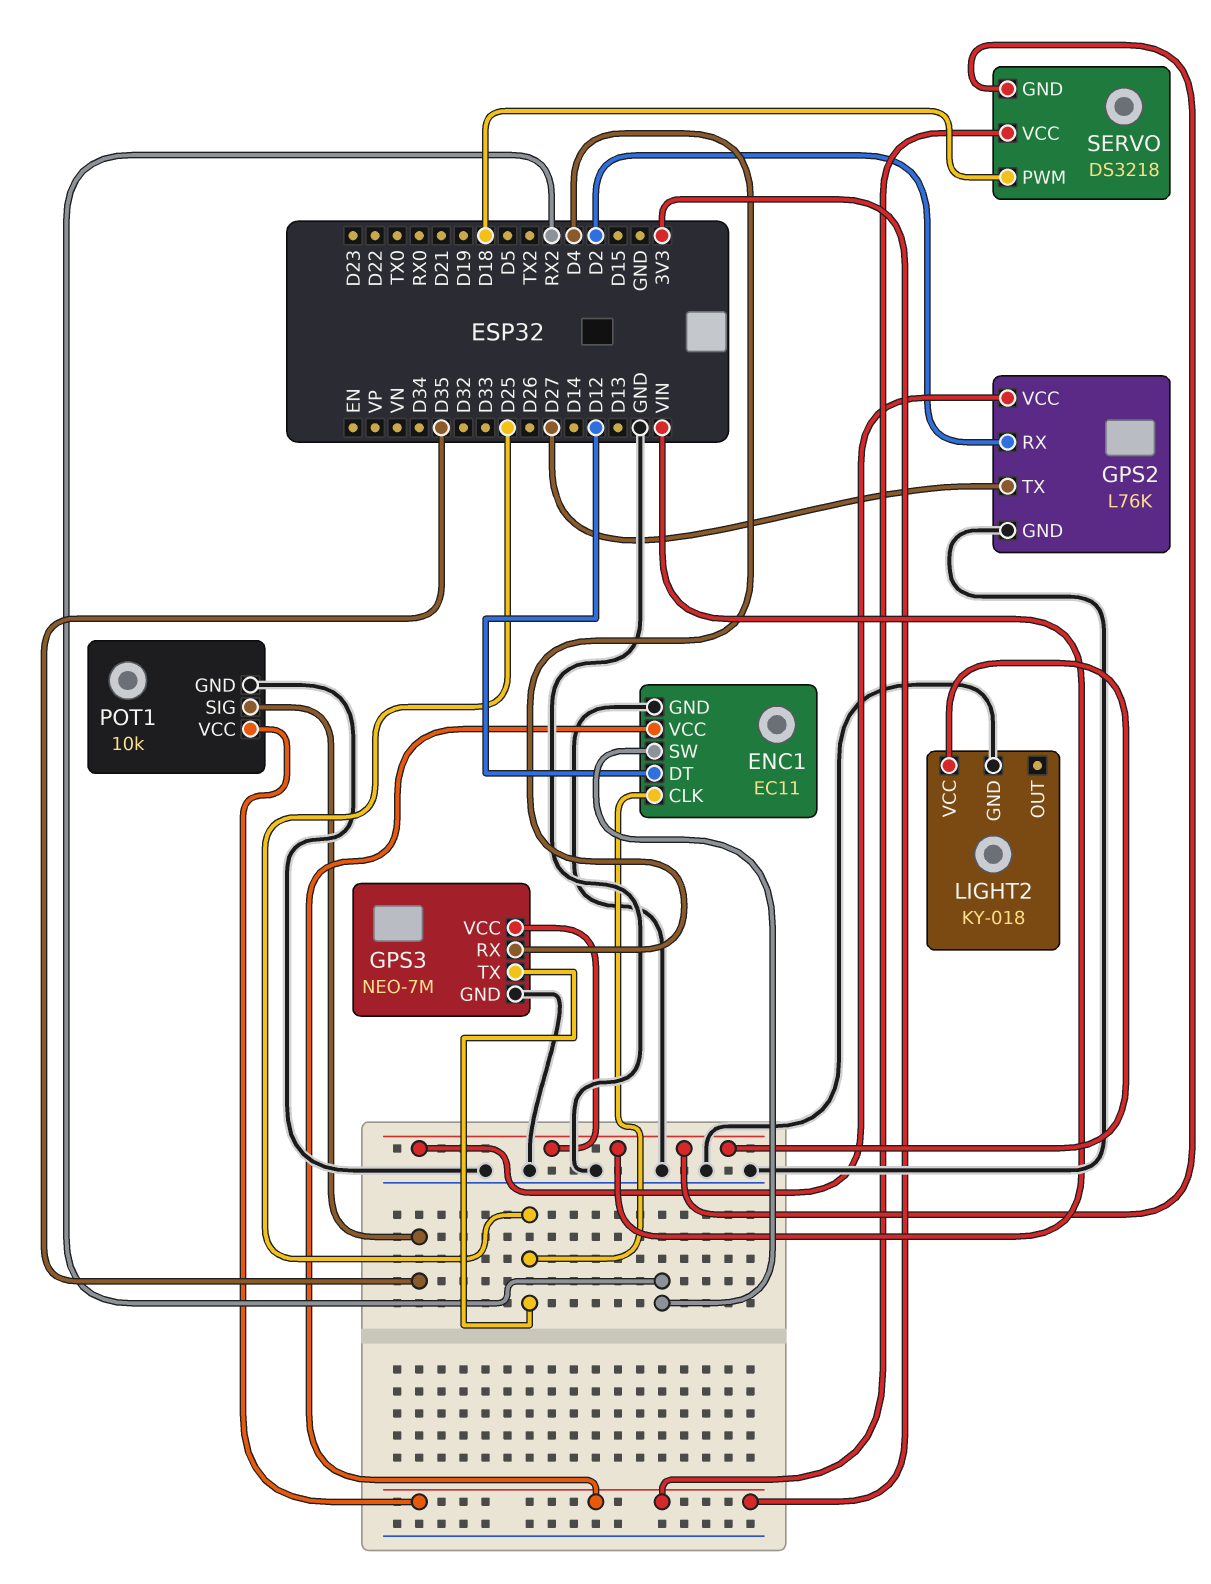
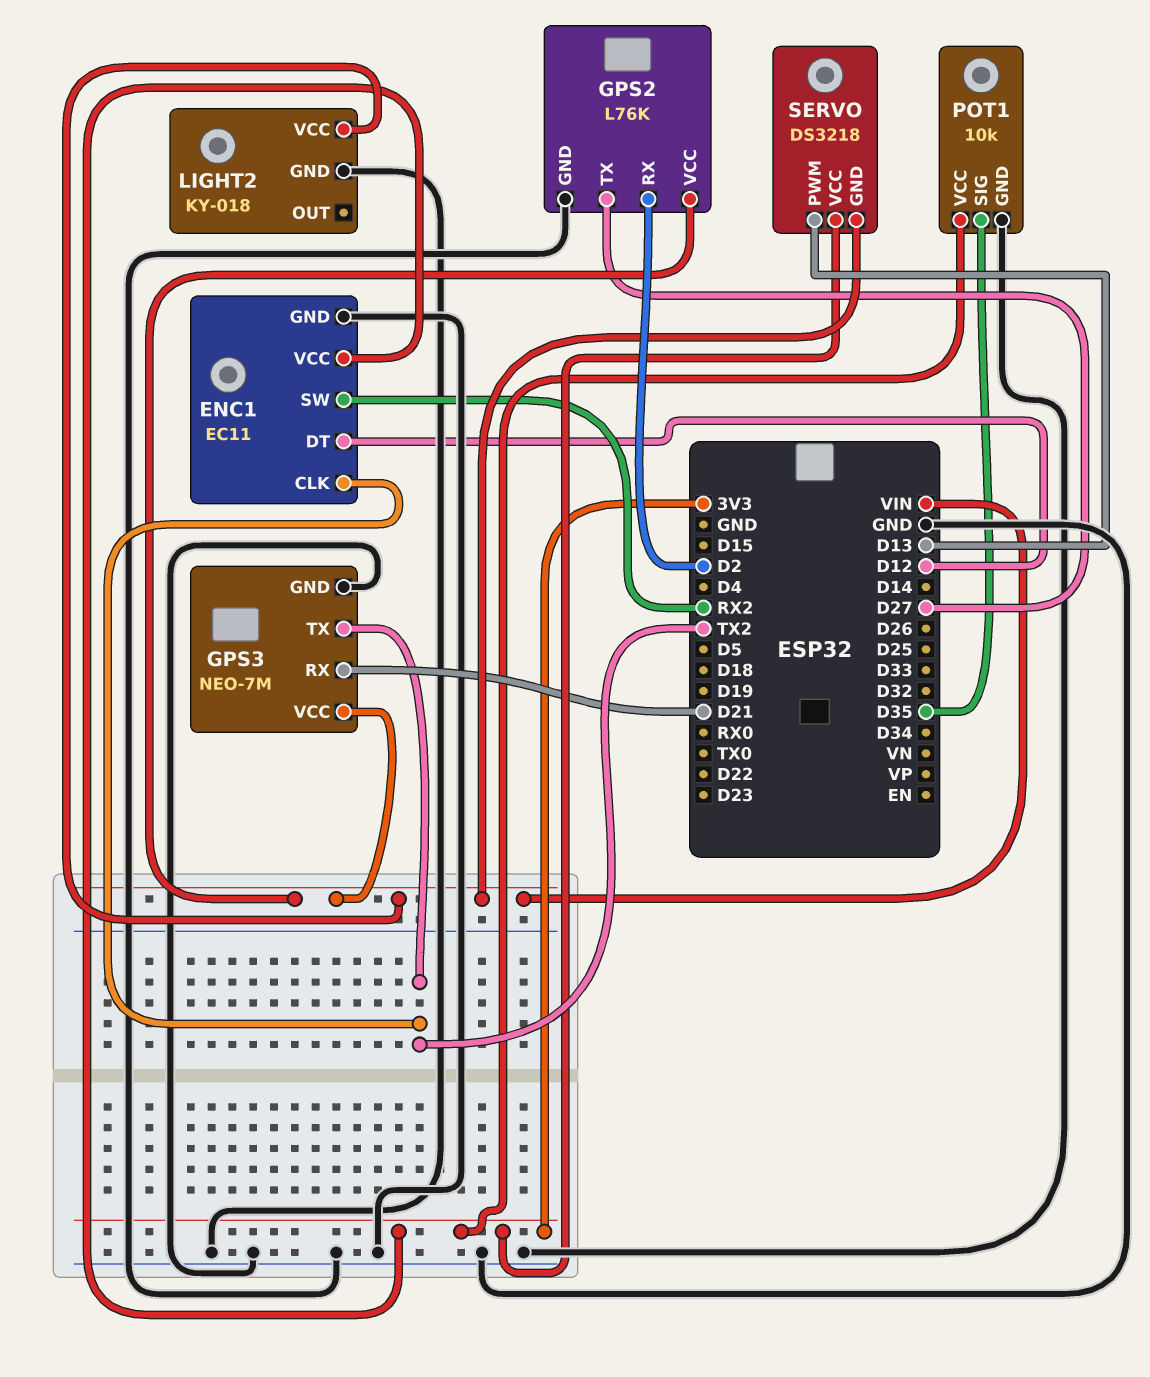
ENC1 pin CLK: D25 -> TX2
GPS3 pin RX: D4 -> D21
GPS3 pin TX: D25 -> TX2
SERVO pin PWM: D18 -> D13

